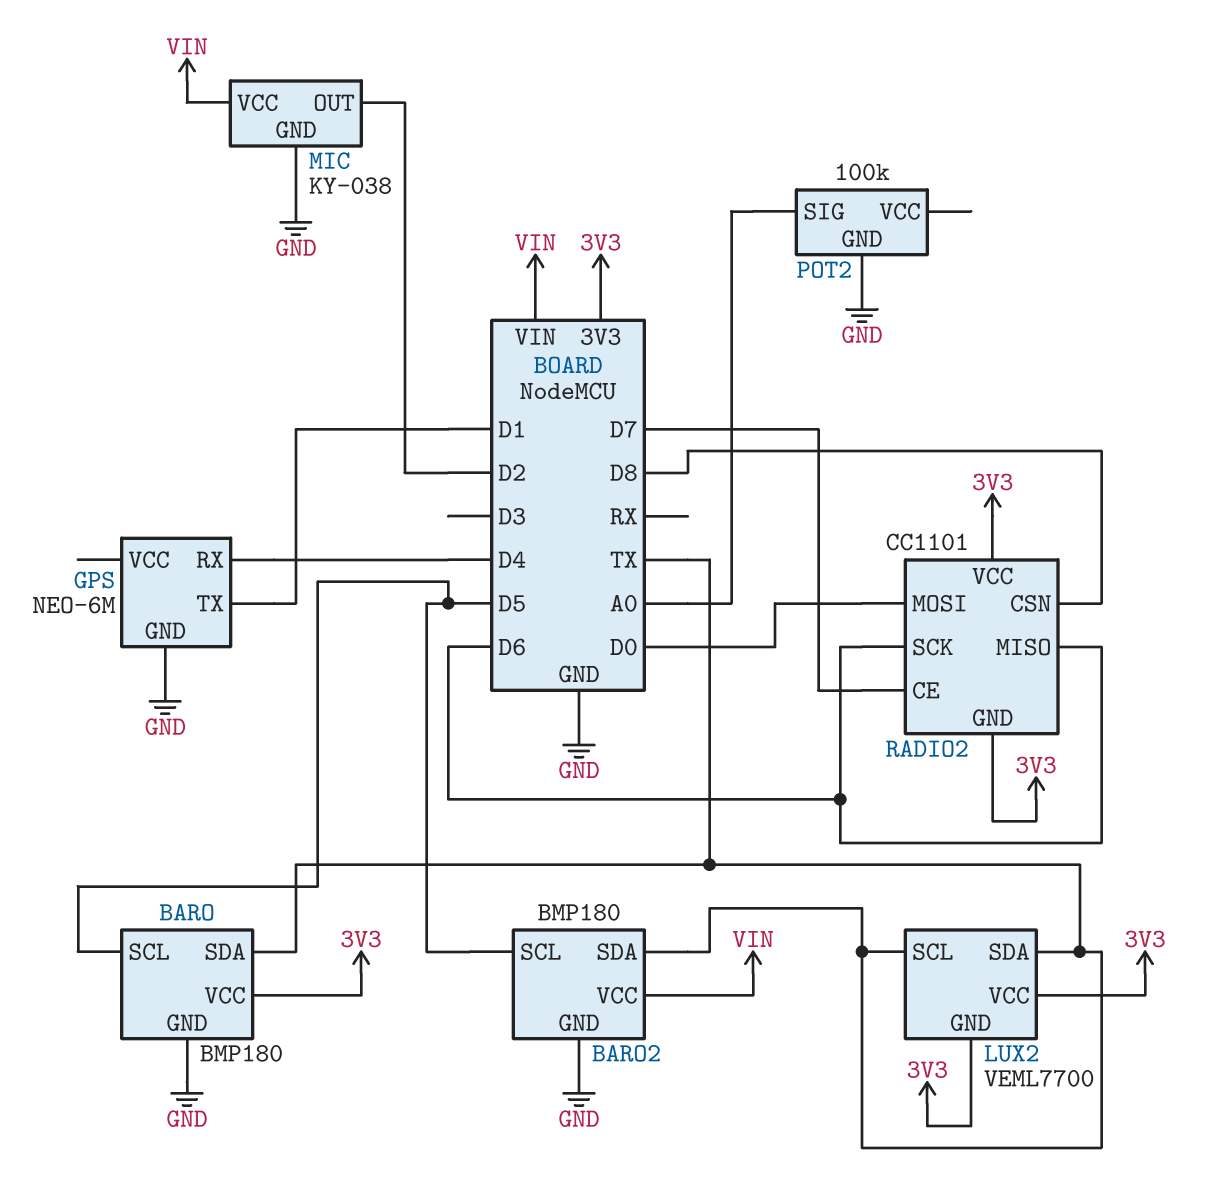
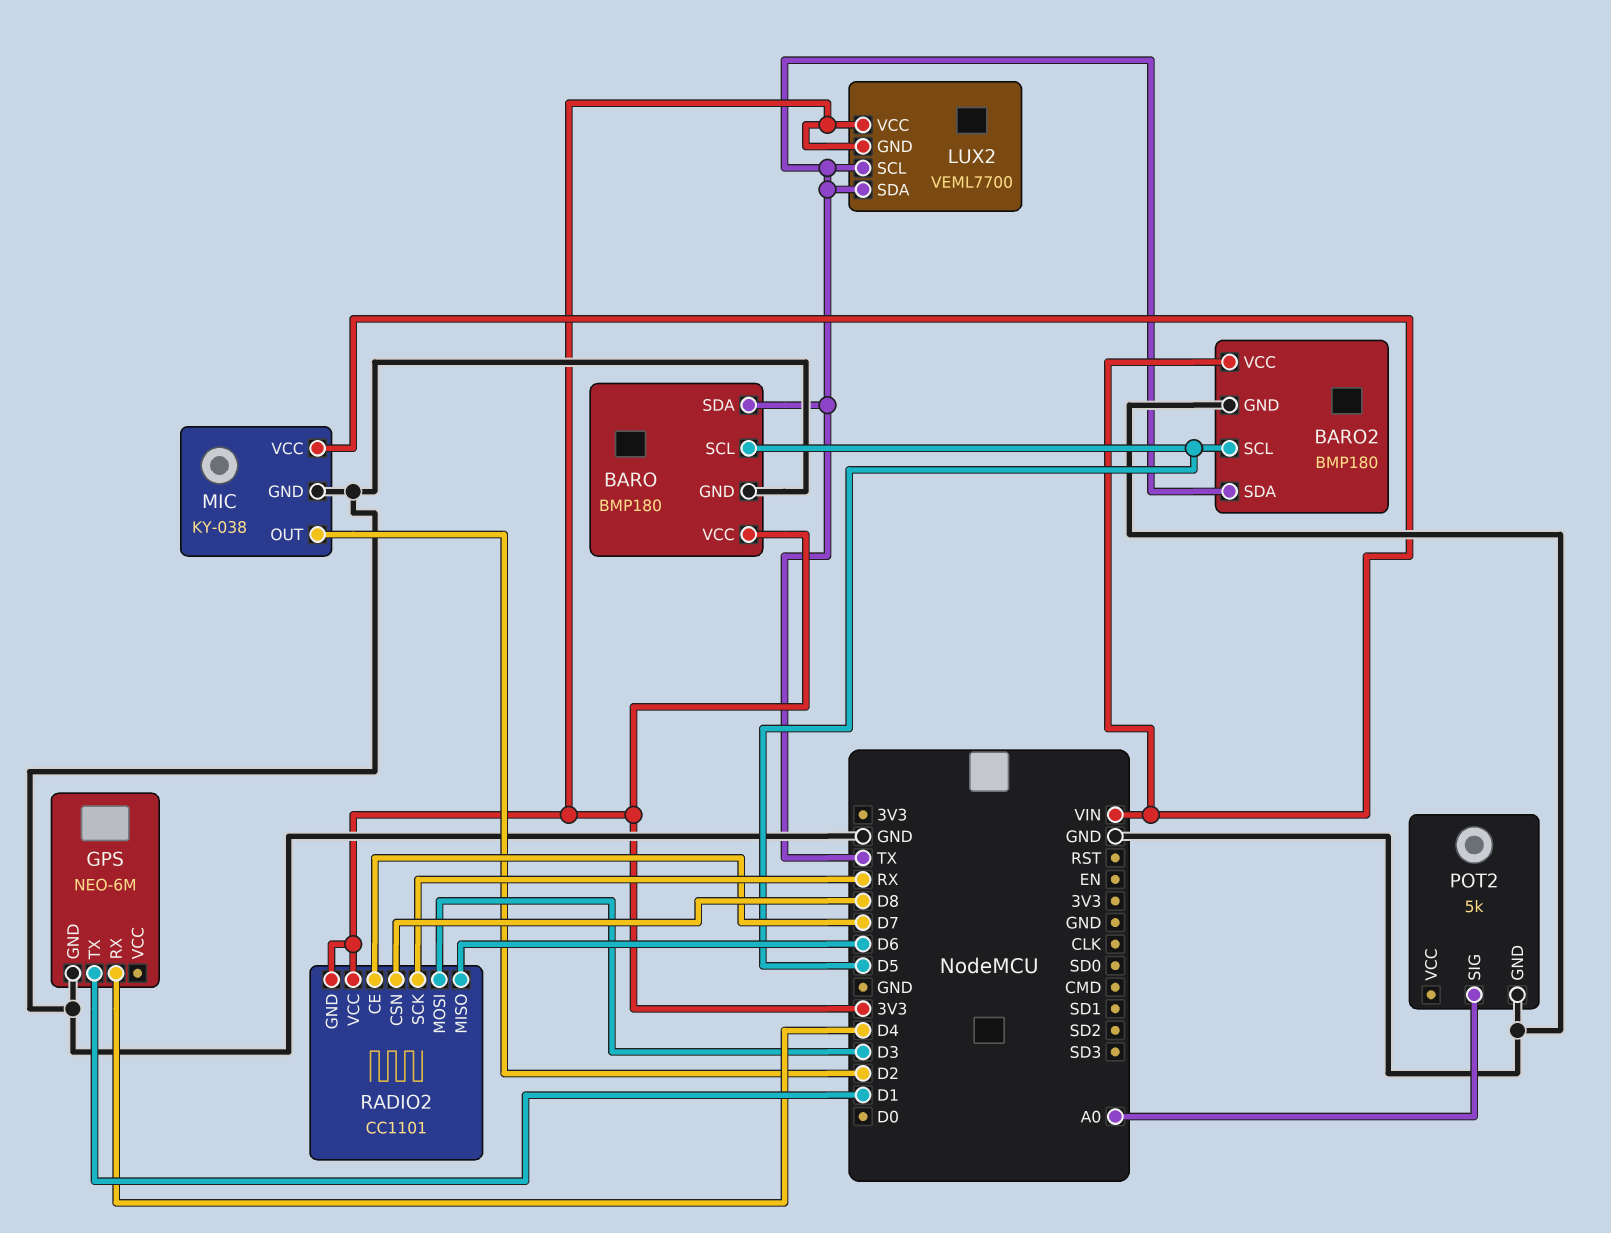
POT2: 100k -> 5k
RADIO2 pin MOSI: D0 -> D3
RADIO2 pin SCK: D6 -> RX

